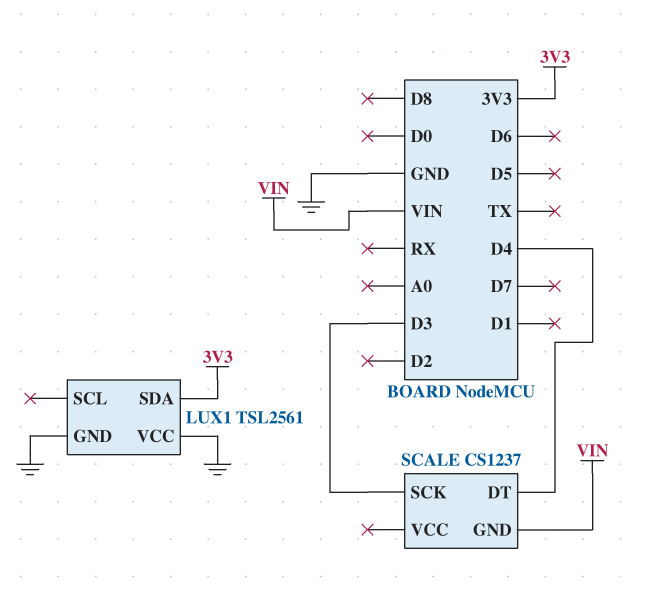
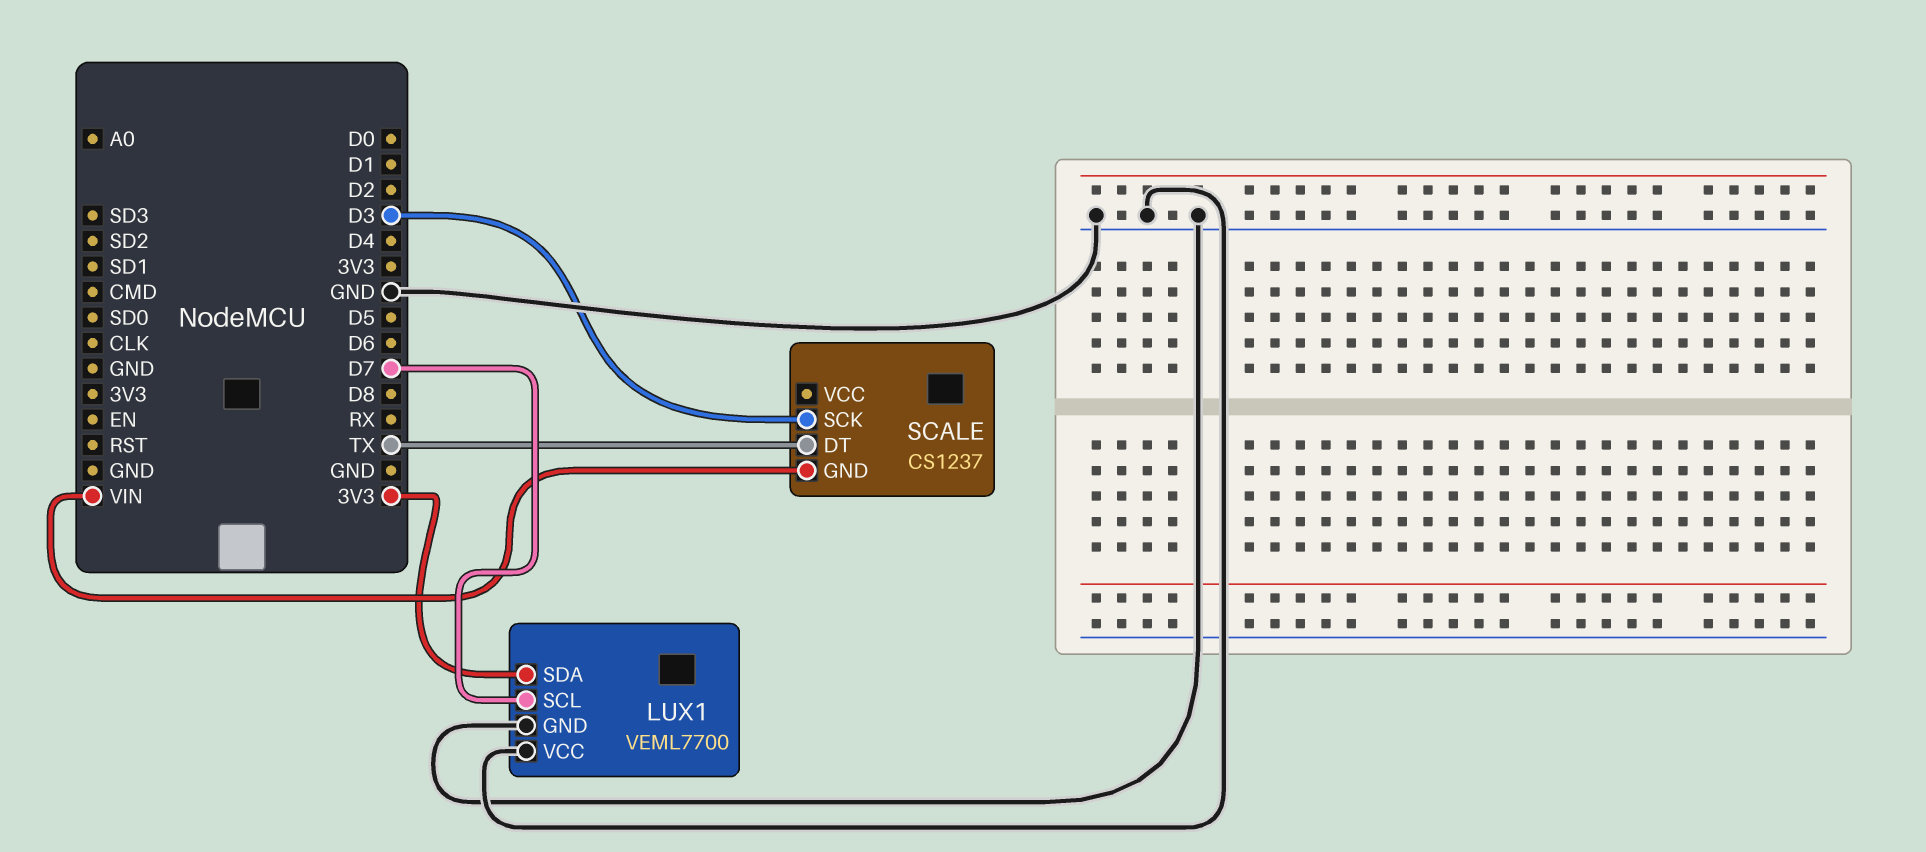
LUX1: TSL2561 -> VEML7700
LUX1 pin SCL: none -> D7
SCALE pin DT: D4 -> TX

